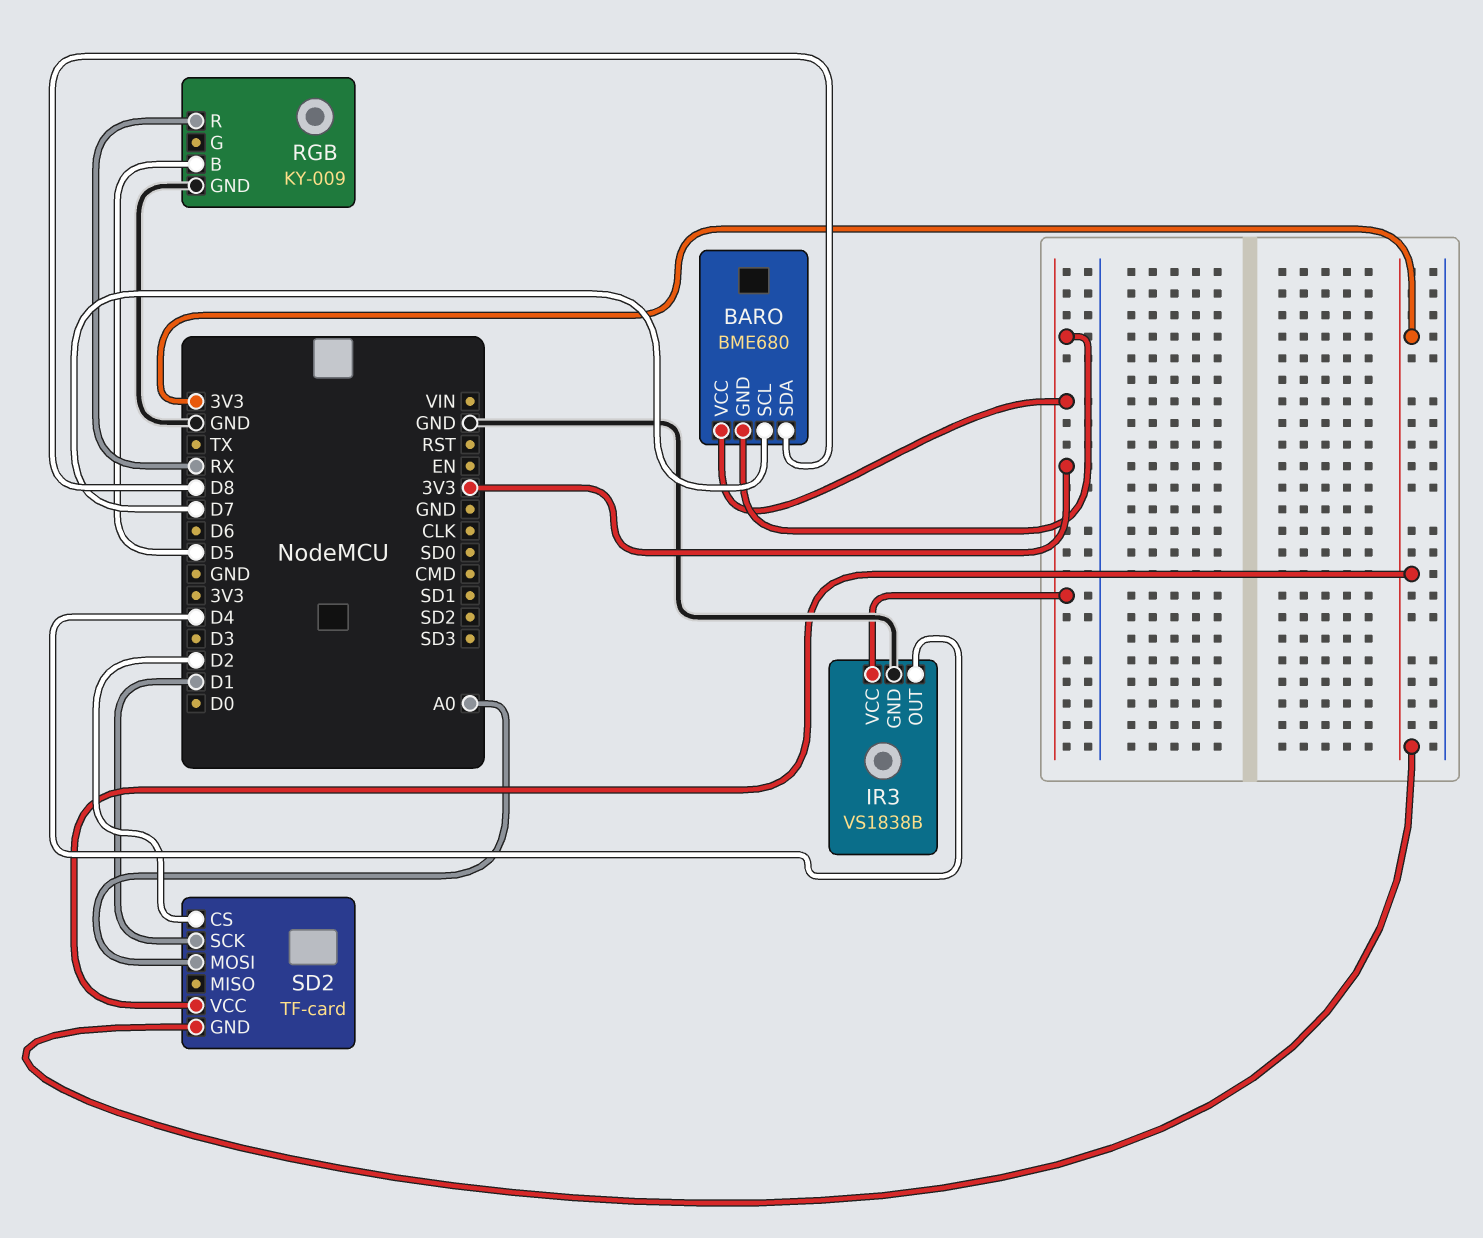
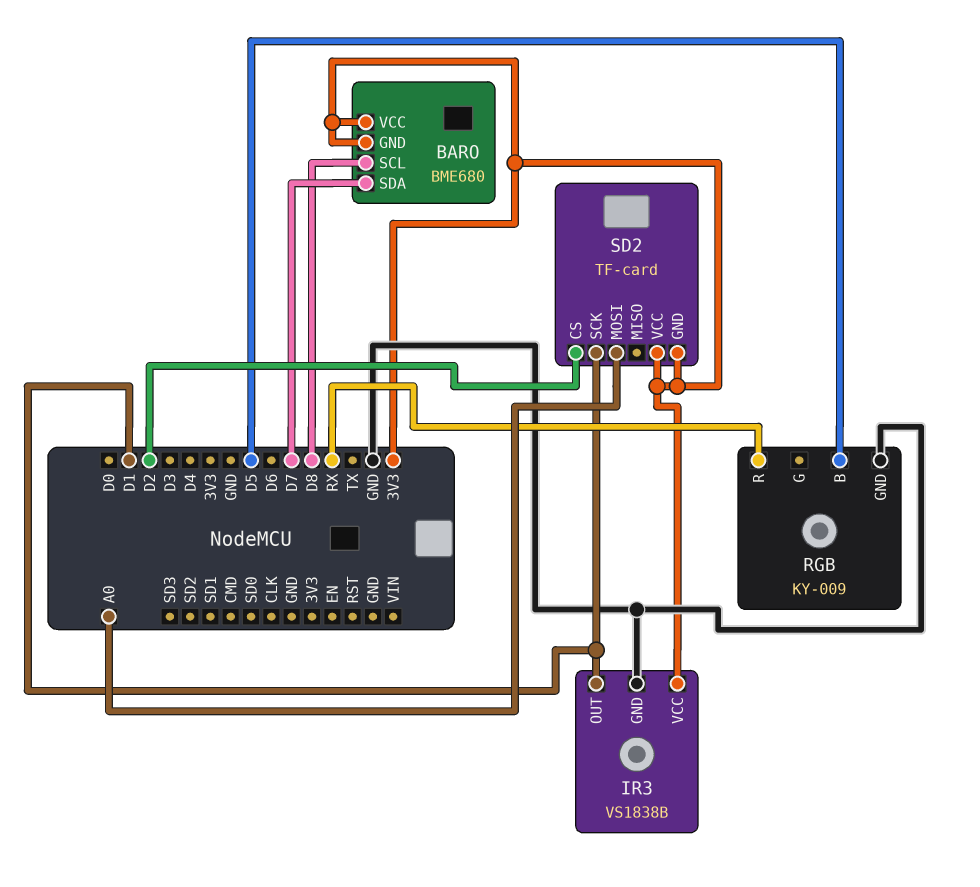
BARO pin SCL: D7 -> D8
BARO pin SDA: D8 -> D7
IR3 pin OUT: D4 -> D1

